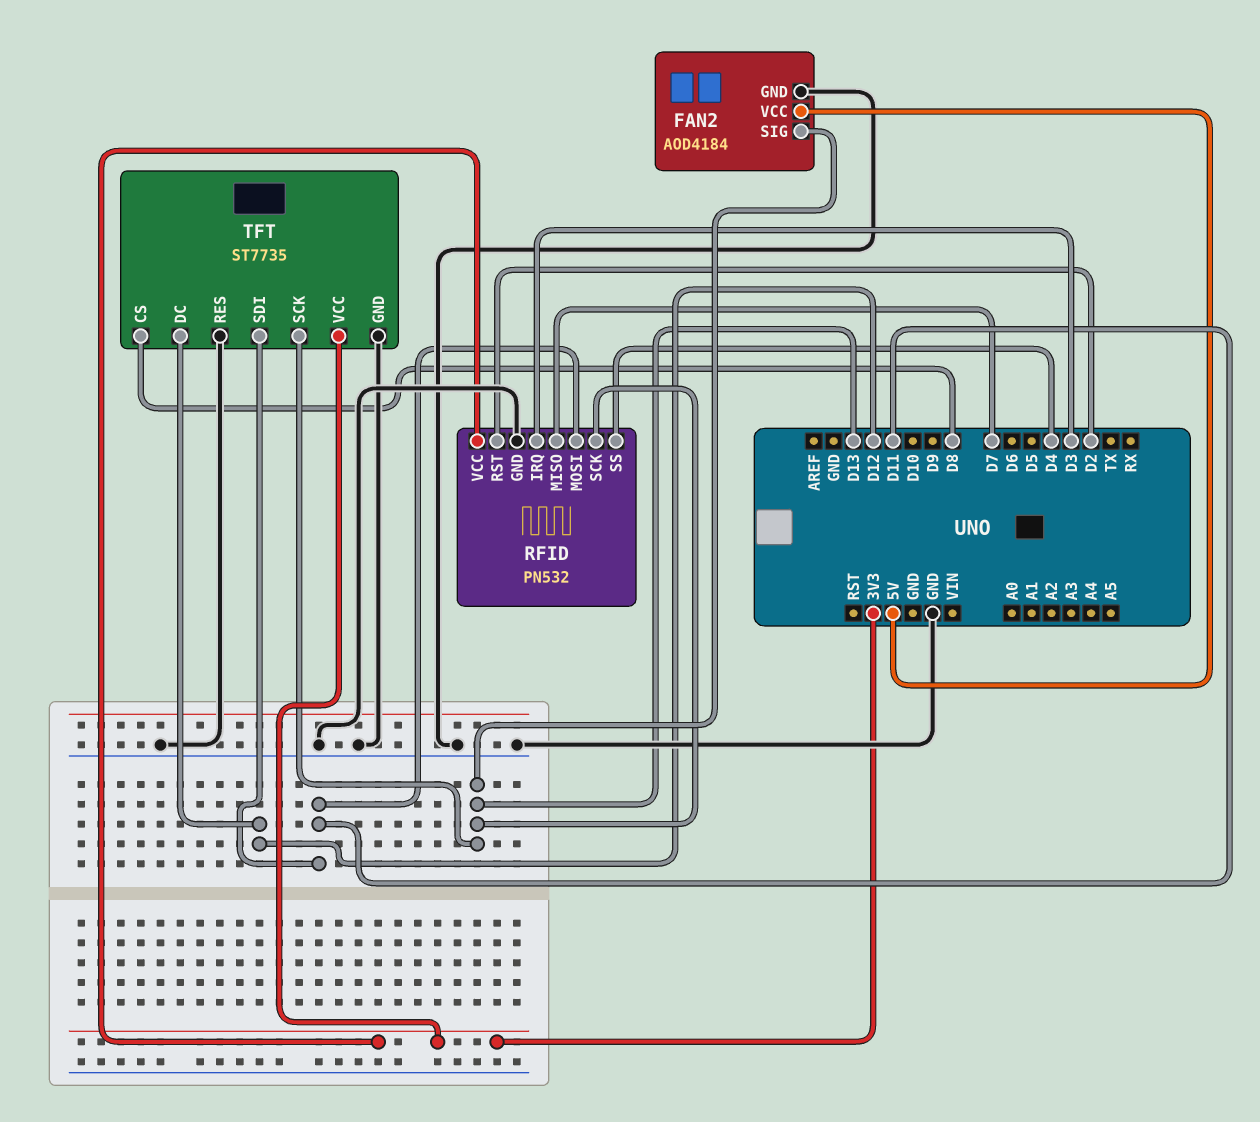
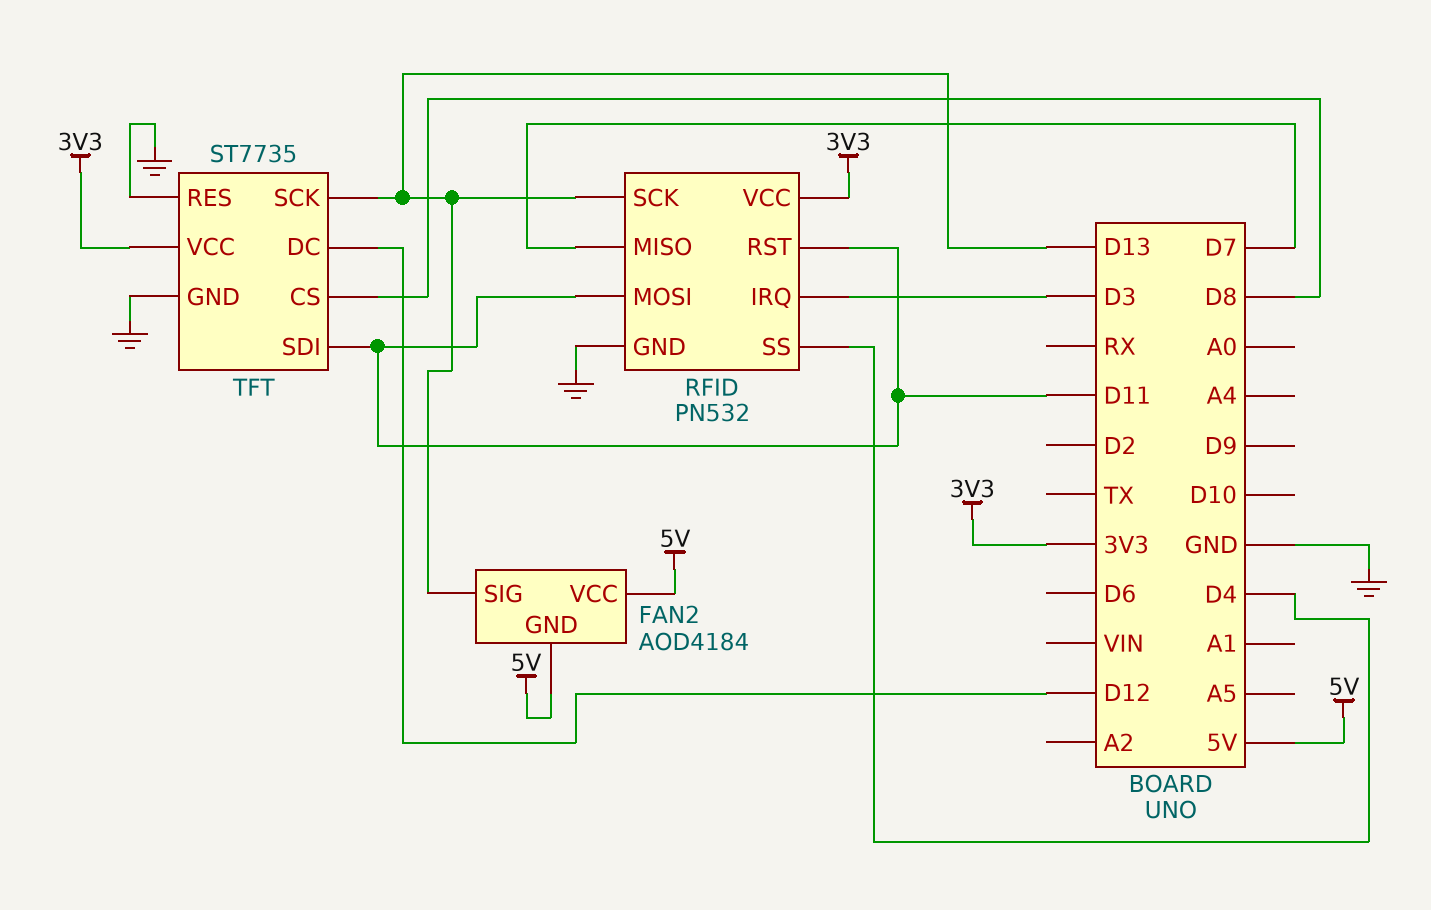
FAN2 pin GND: GND -> 5V
RFID pin RST: D2 -> D11

